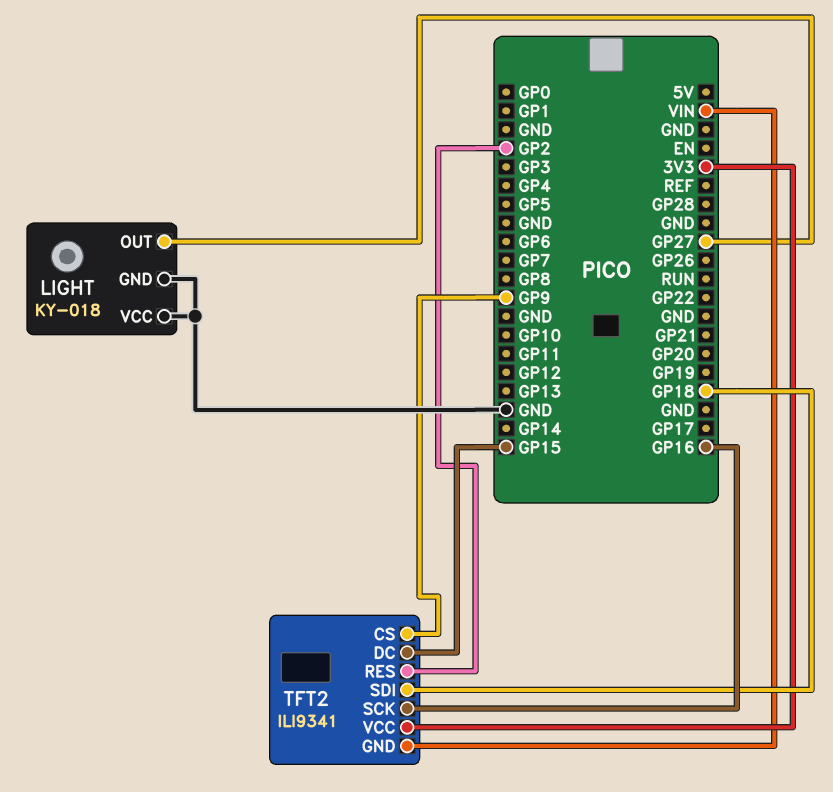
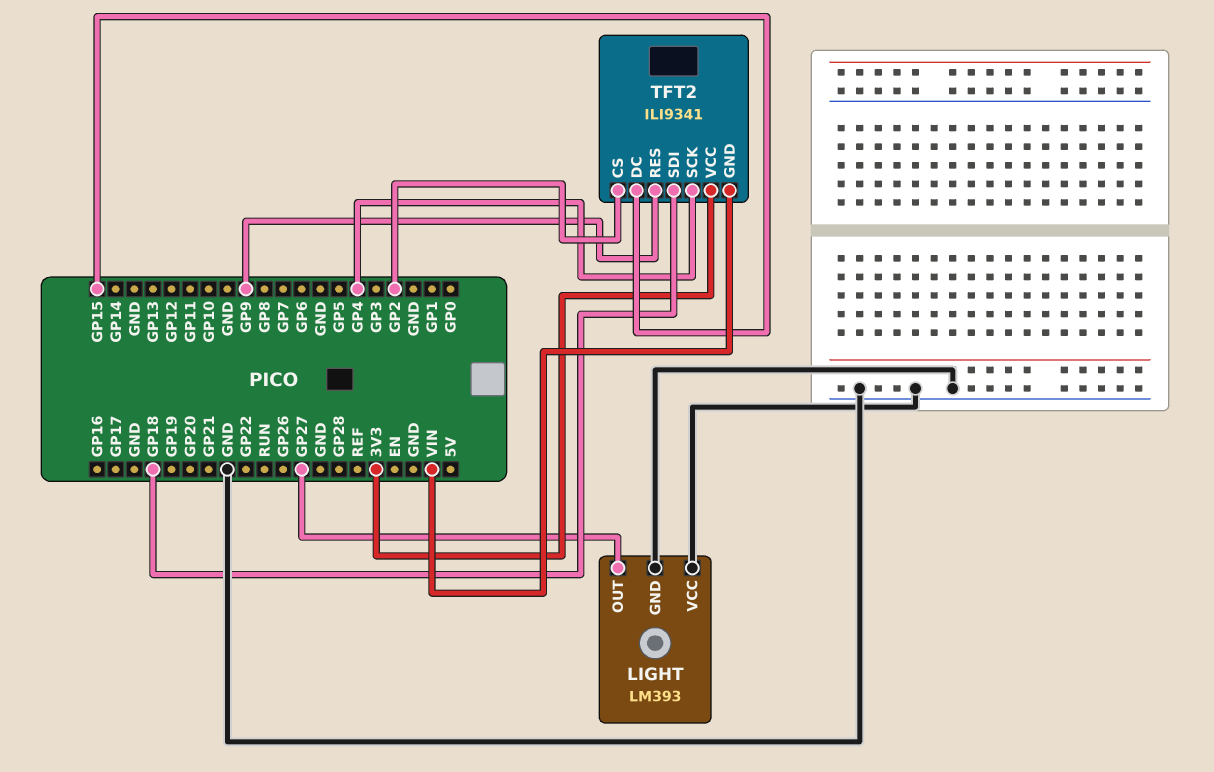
LIGHT: KY-018 -> LM393
TFT2 pin CS: GP9 -> GP2
TFT2 pin RES: GP2 -> GP9
TFT2 pin SCK: GP16 -> GP4

